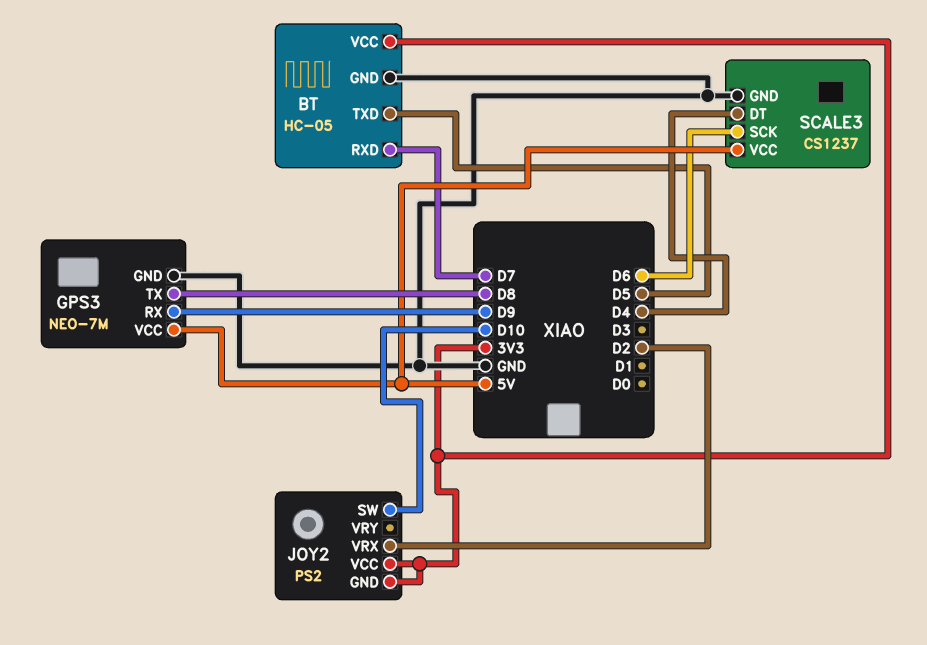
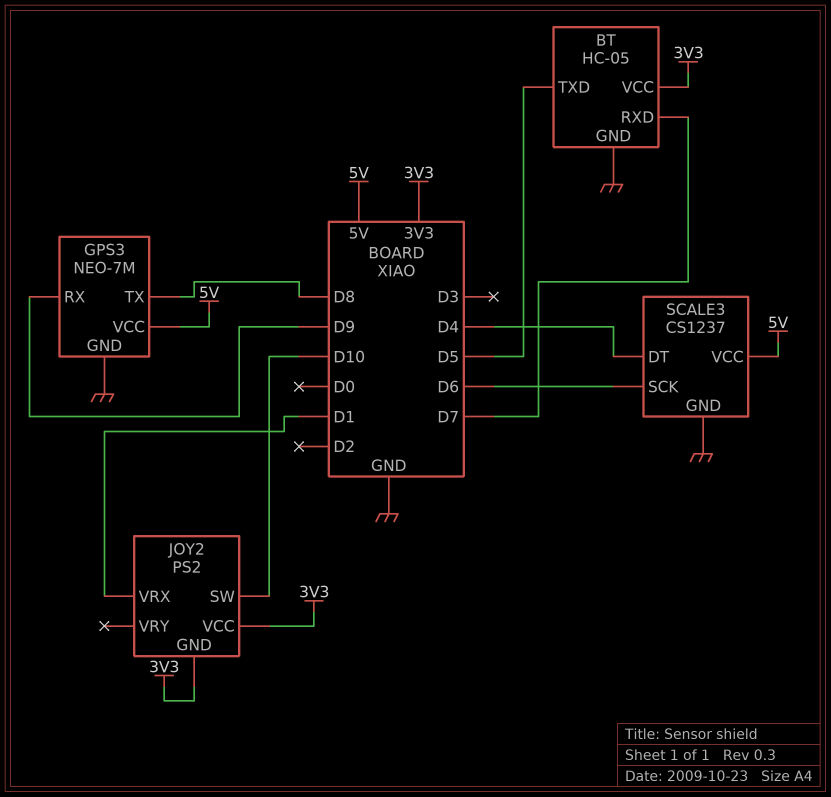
JOY2 pin VRX: D2 -> D1

